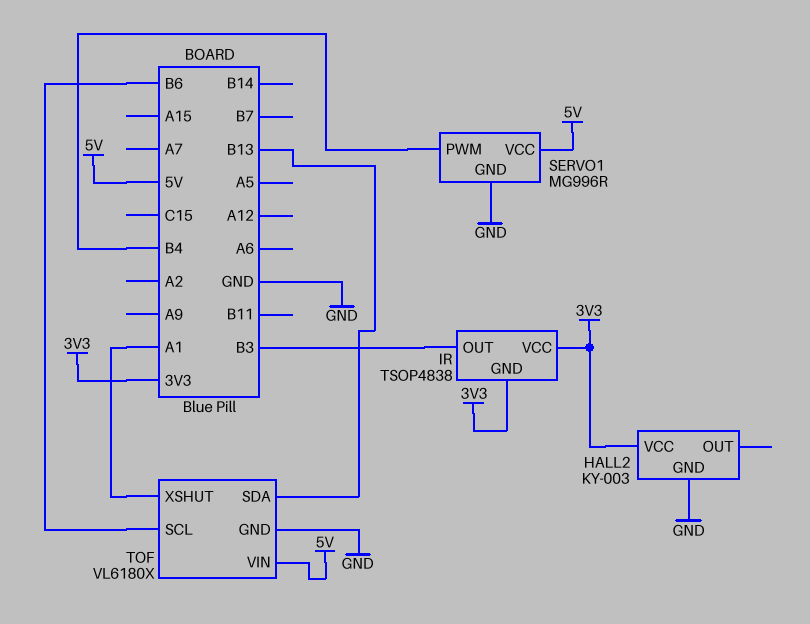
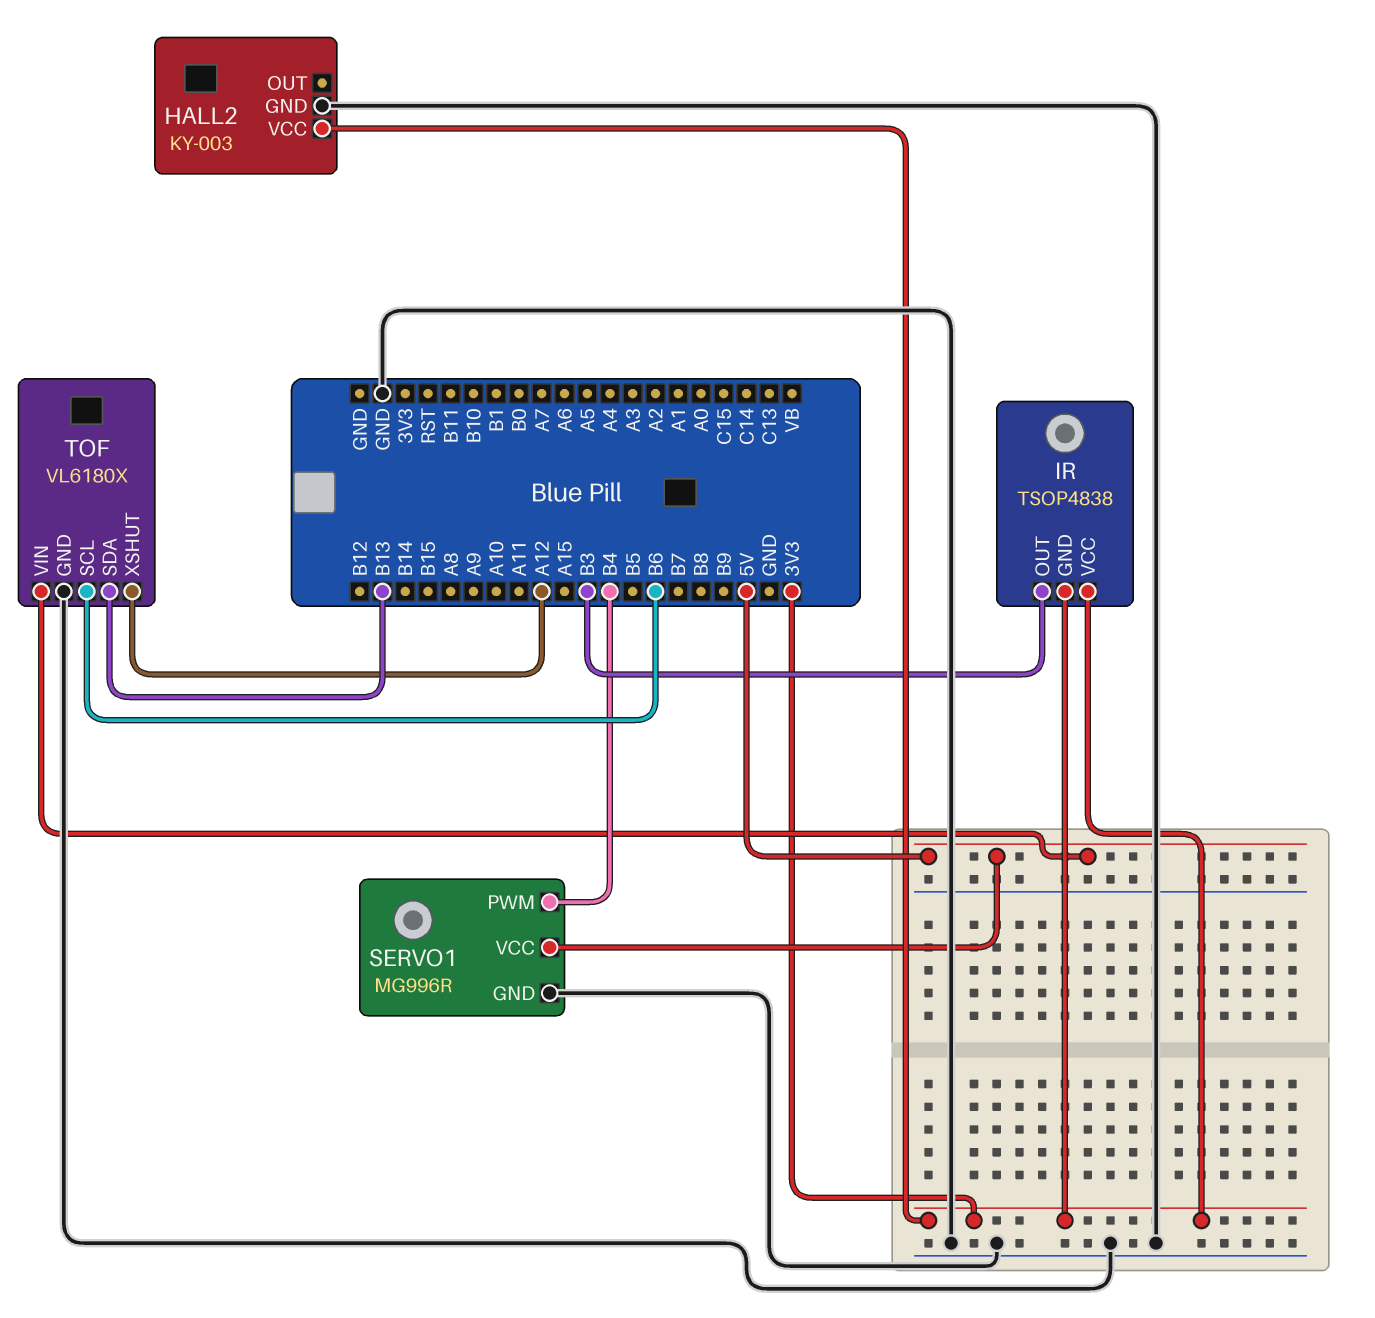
TOF pin XSHUT: A1 -> A12

